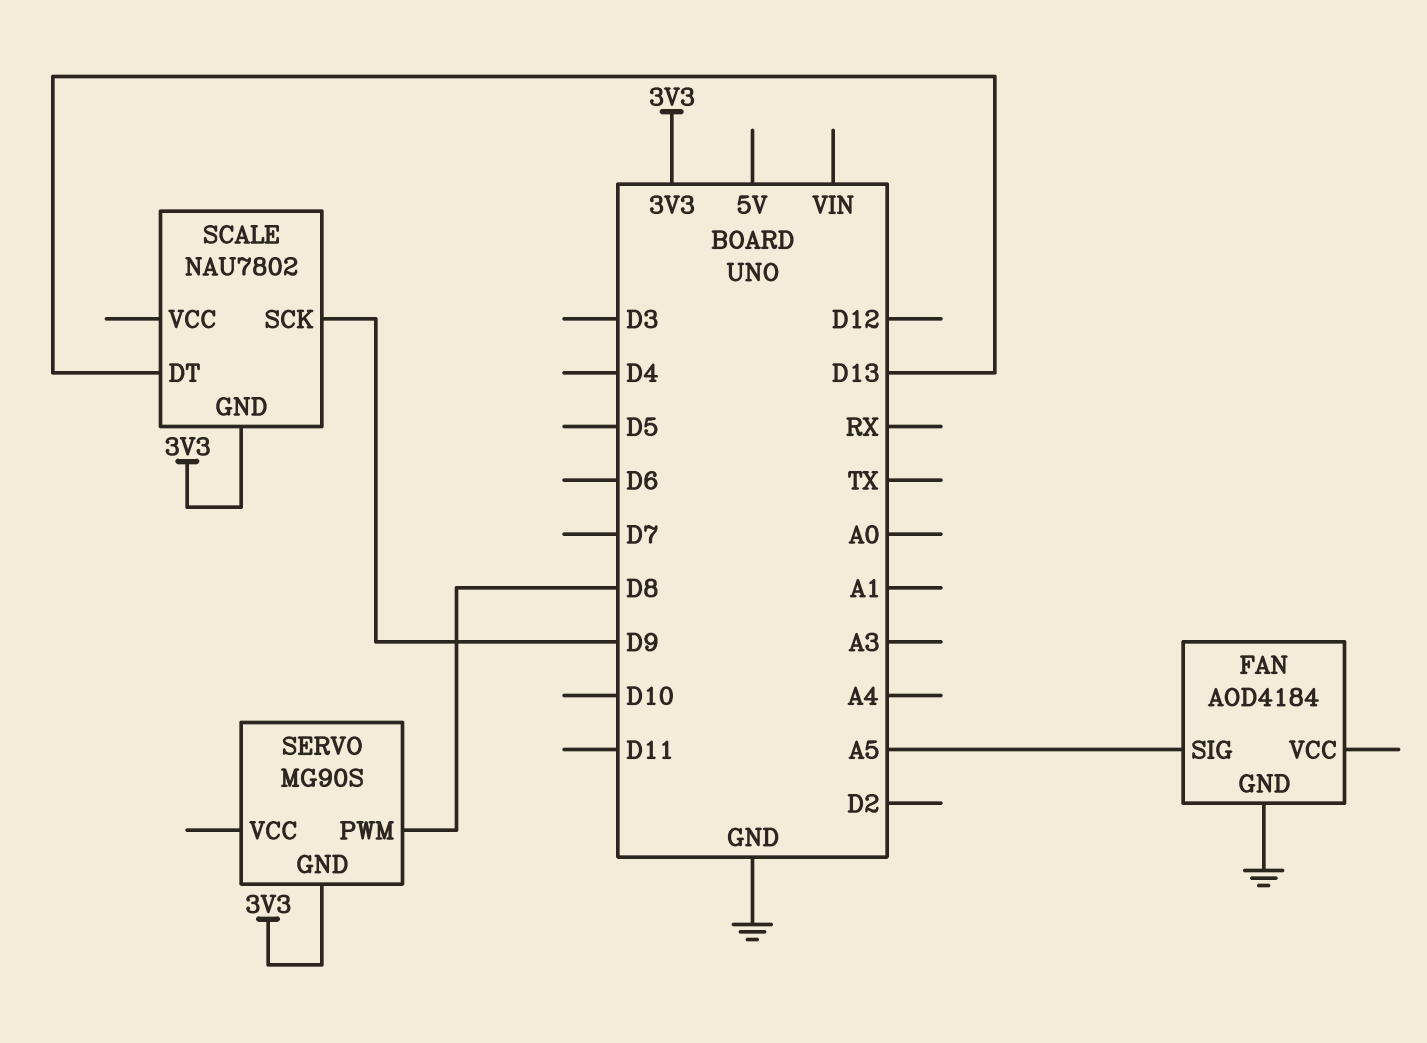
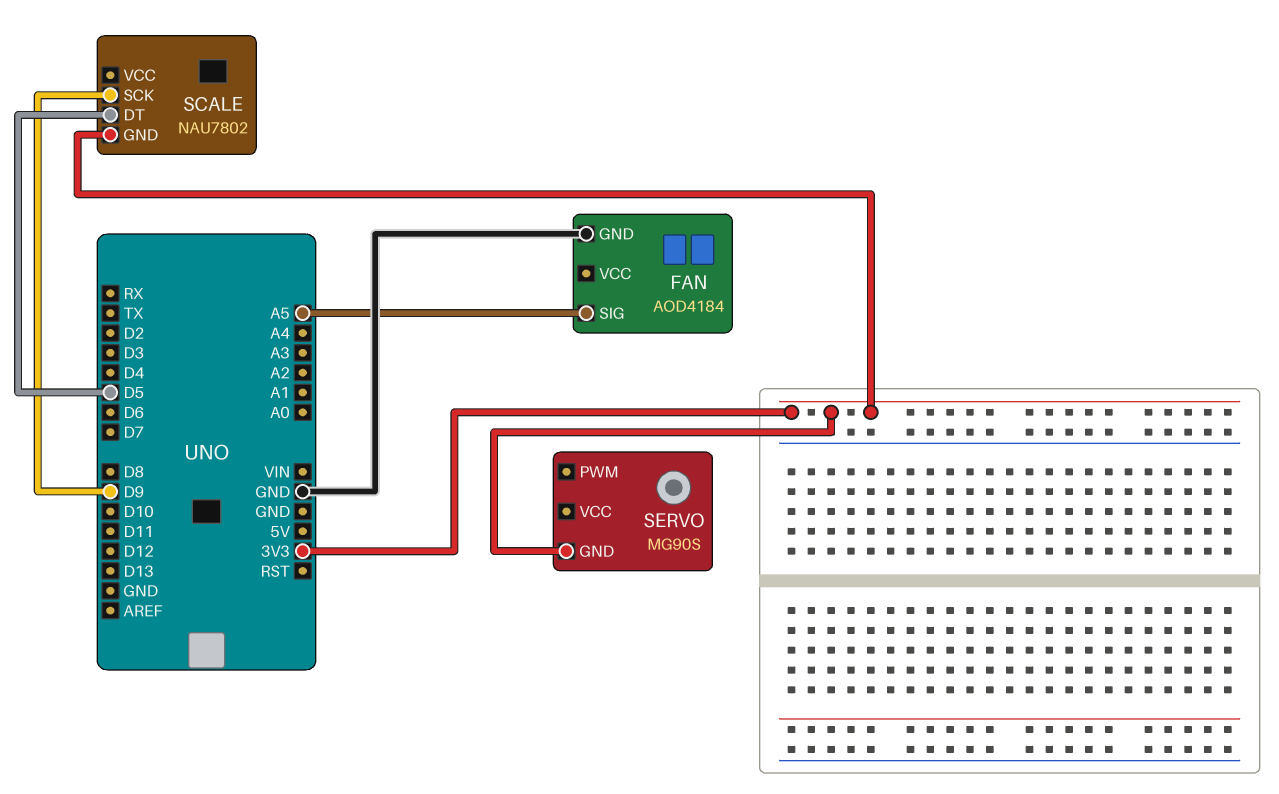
SCALE pin DT: D13 -> D5
SERVO pin PWM: D8 -> none

